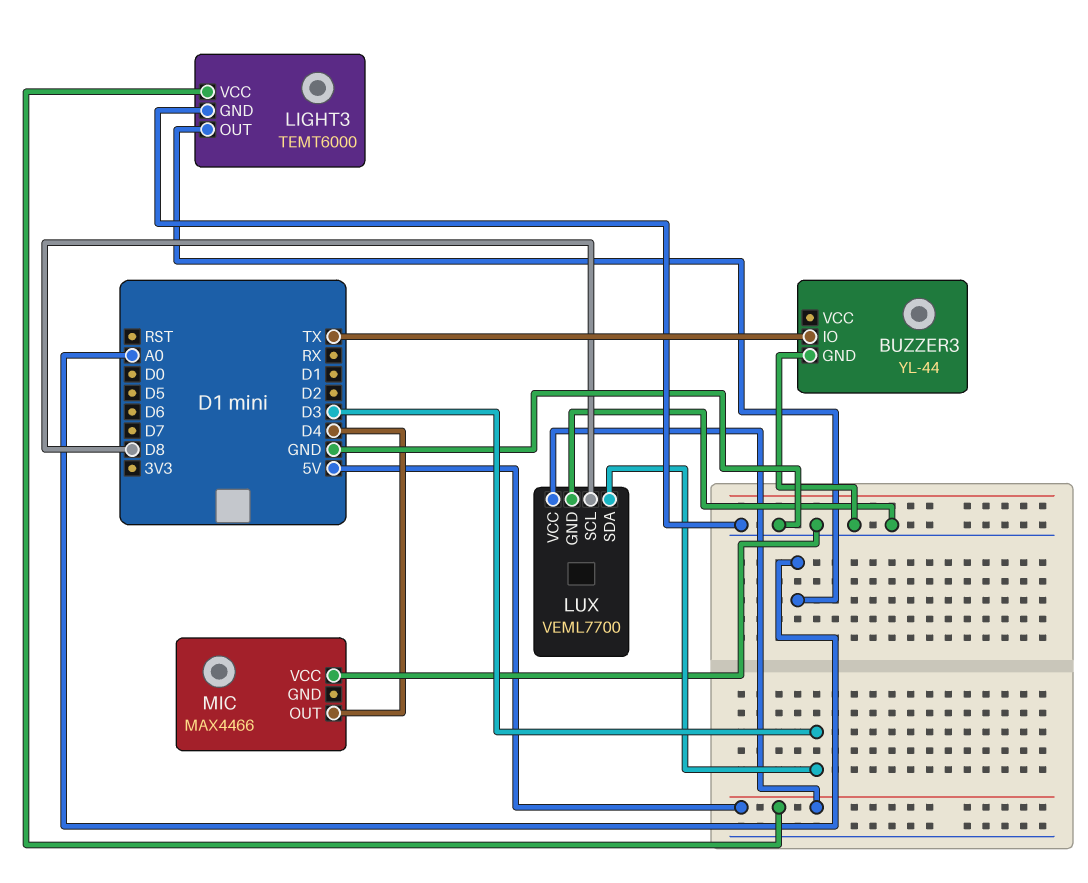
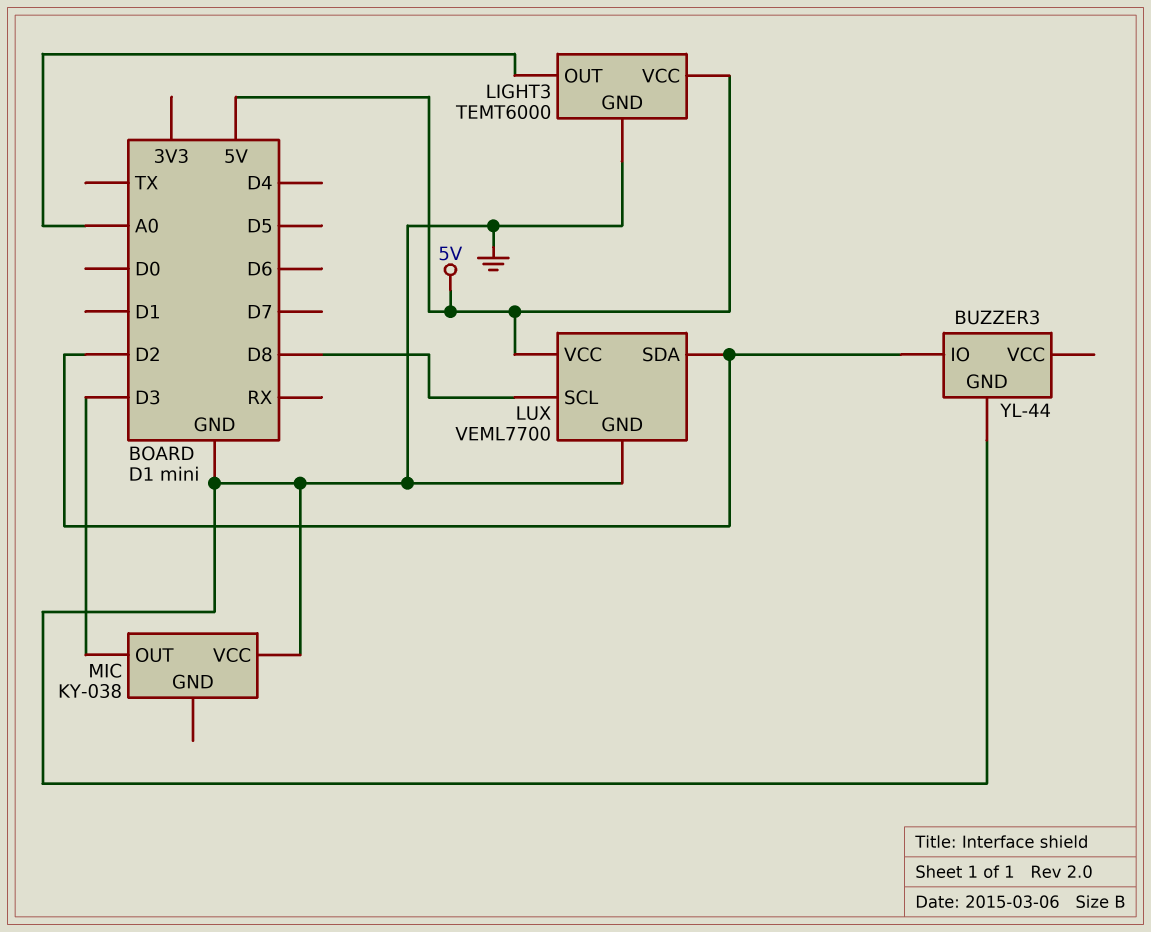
BUZZER3 pin IO: TX -> D2
LUX pin SDA: D3 -> D2
MIC: MAX4466 -> KY-038
MIC pin OUT: D4 -> D3

